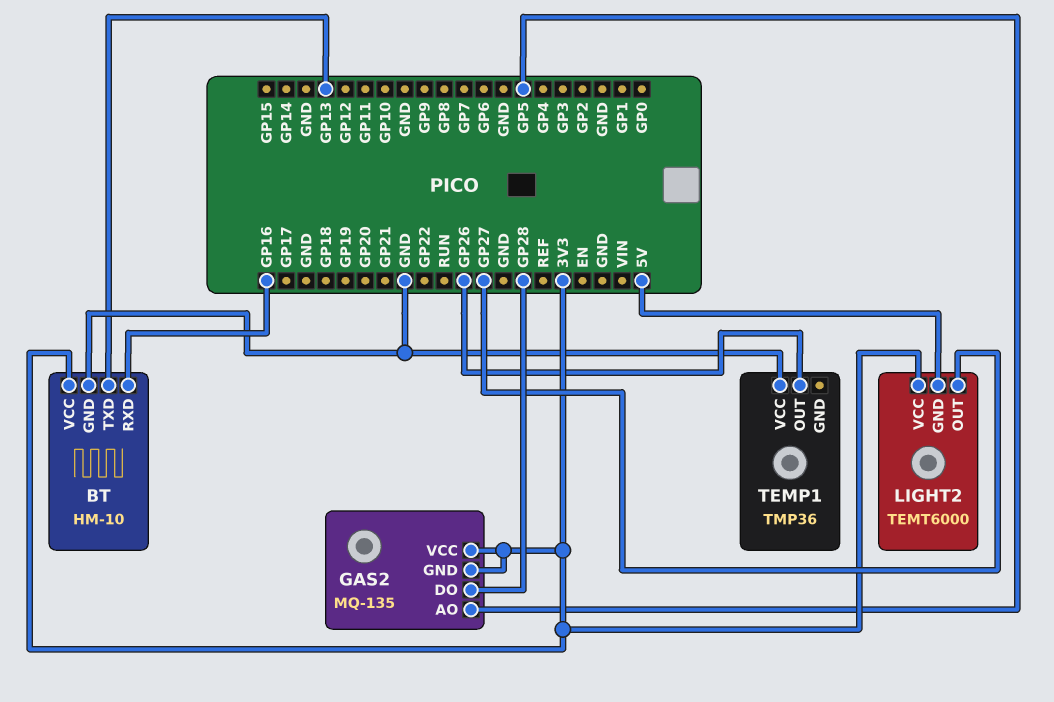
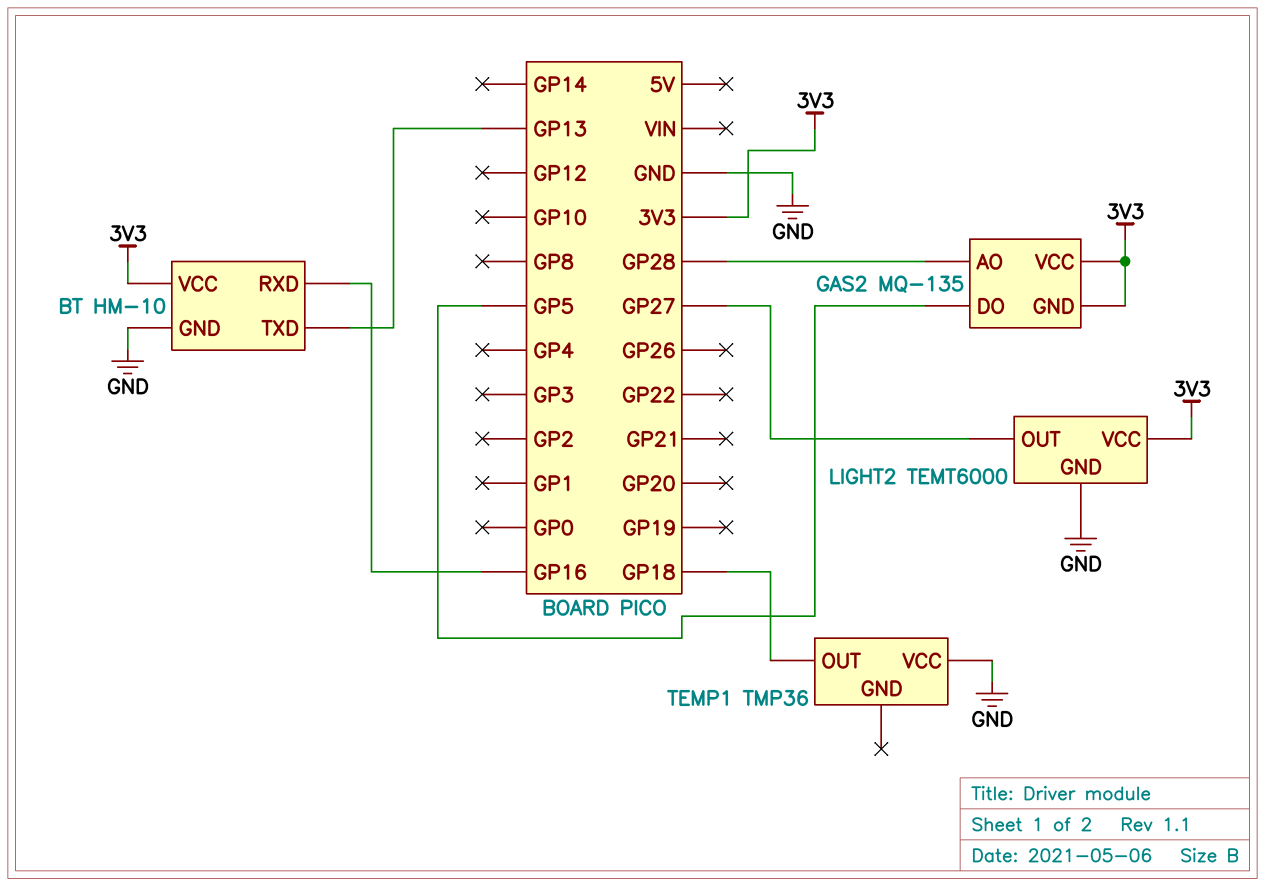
GAS2 pin AO: GP5 -> GP28
GAS2 pin DO: GP28 -> GP5
LIGHT2 pin GND: 5V -> GND
TEMP1 pin OUT: GP26 -> GP18

